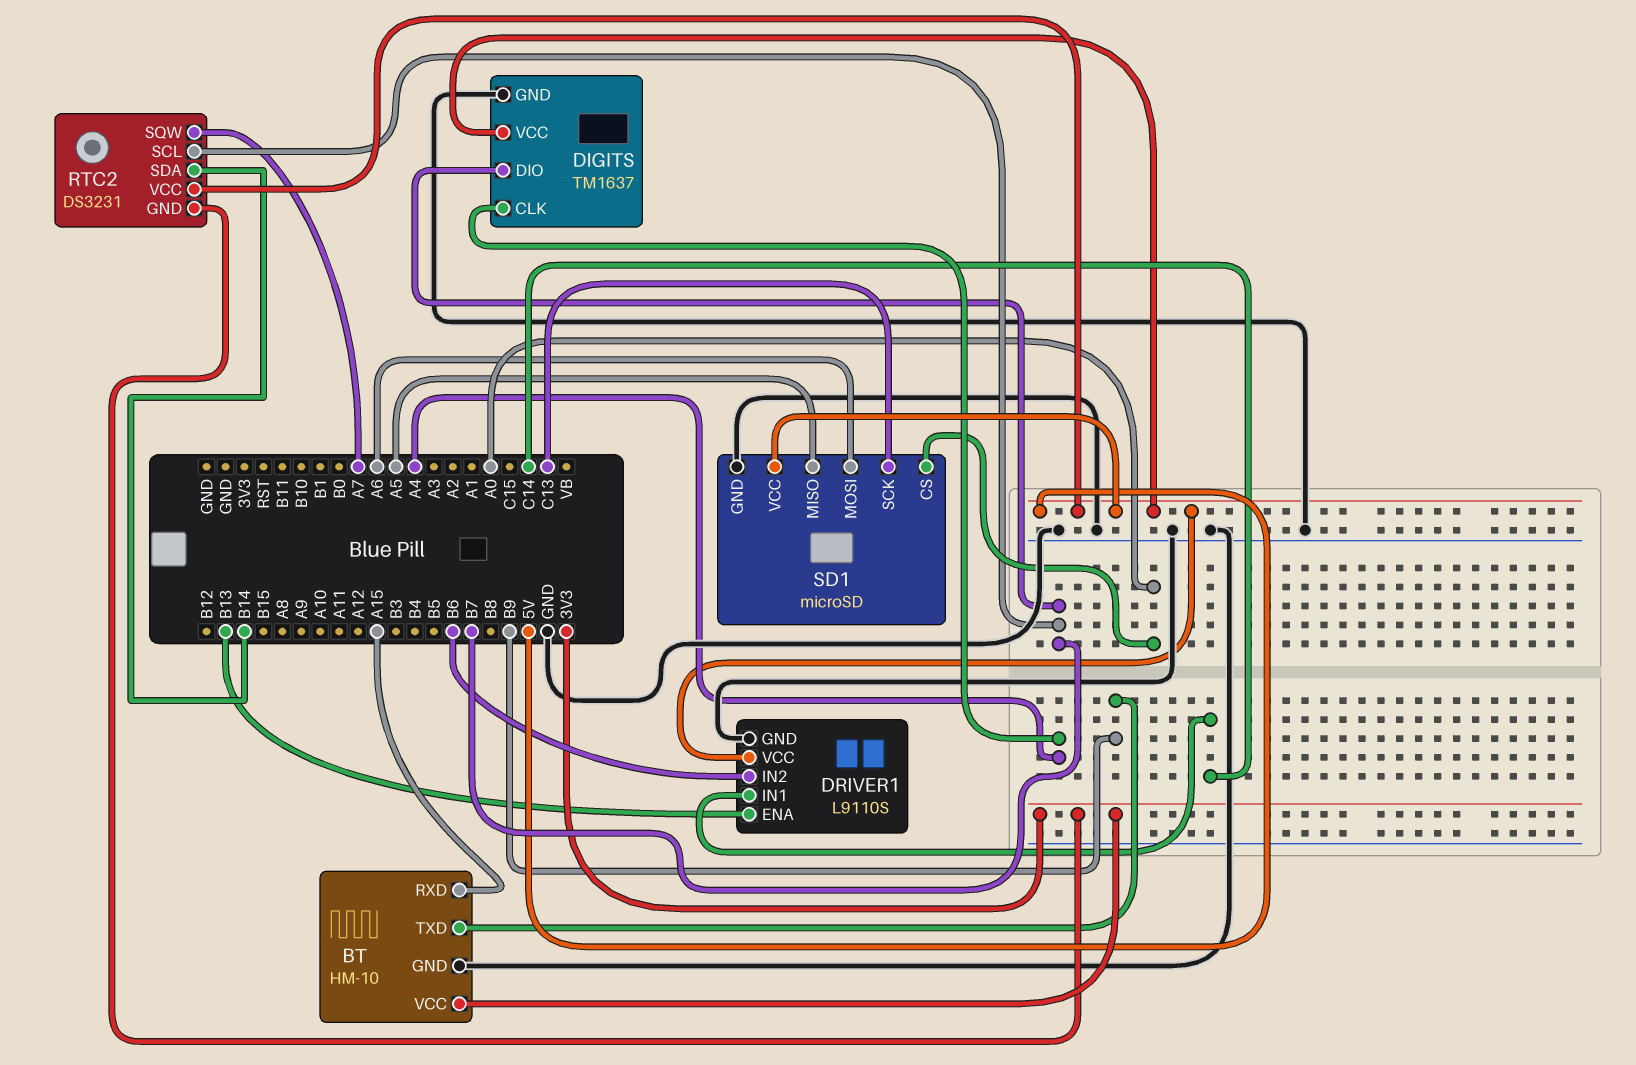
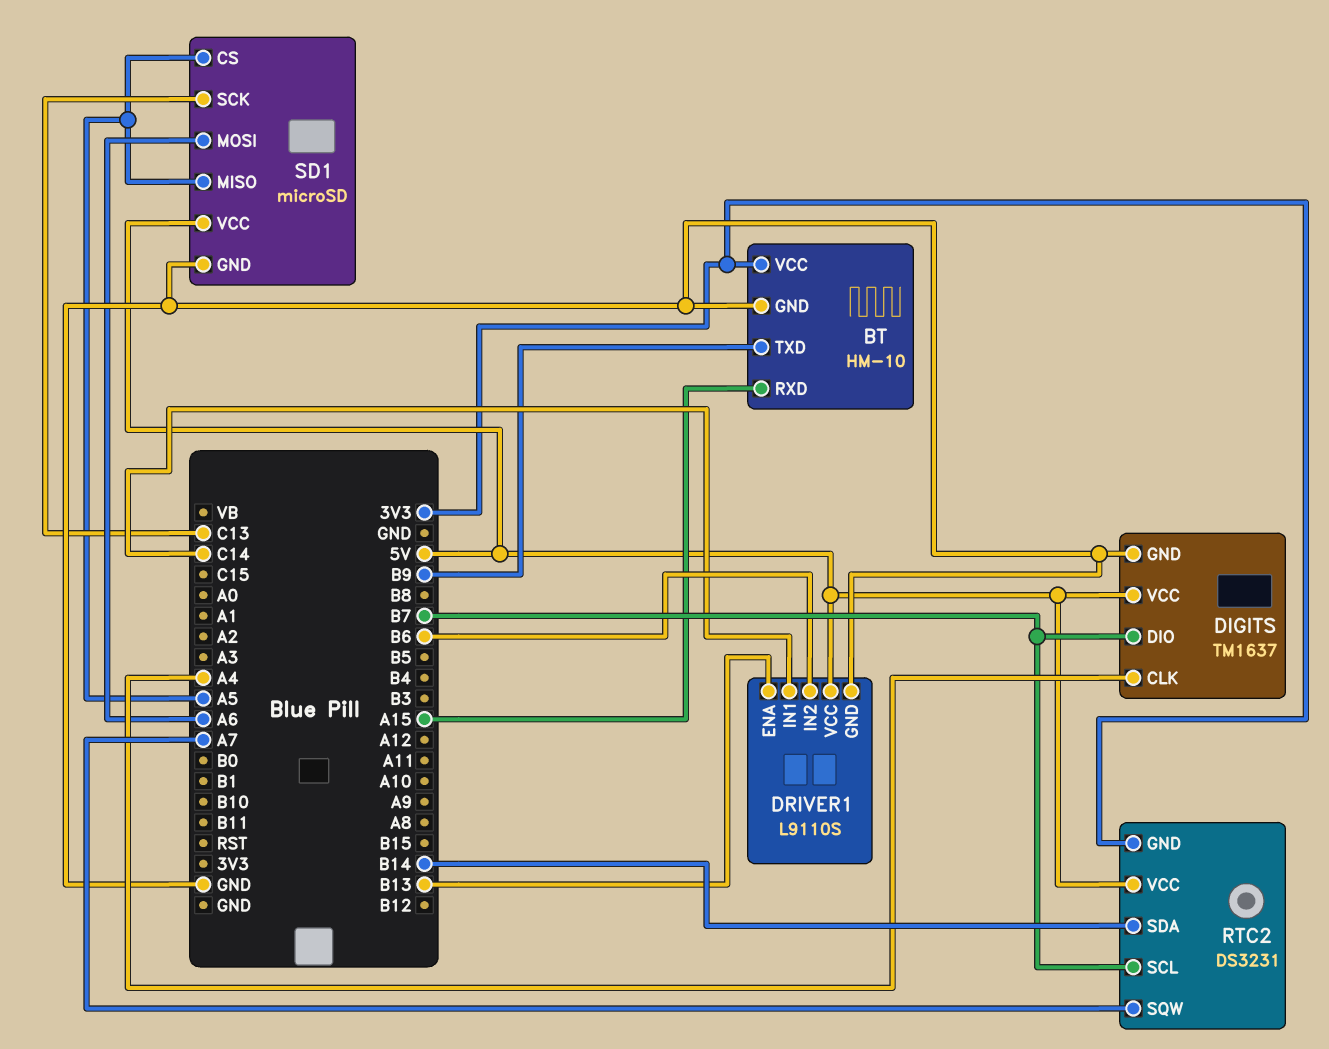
SD1 pin CS: A0 -> A5

